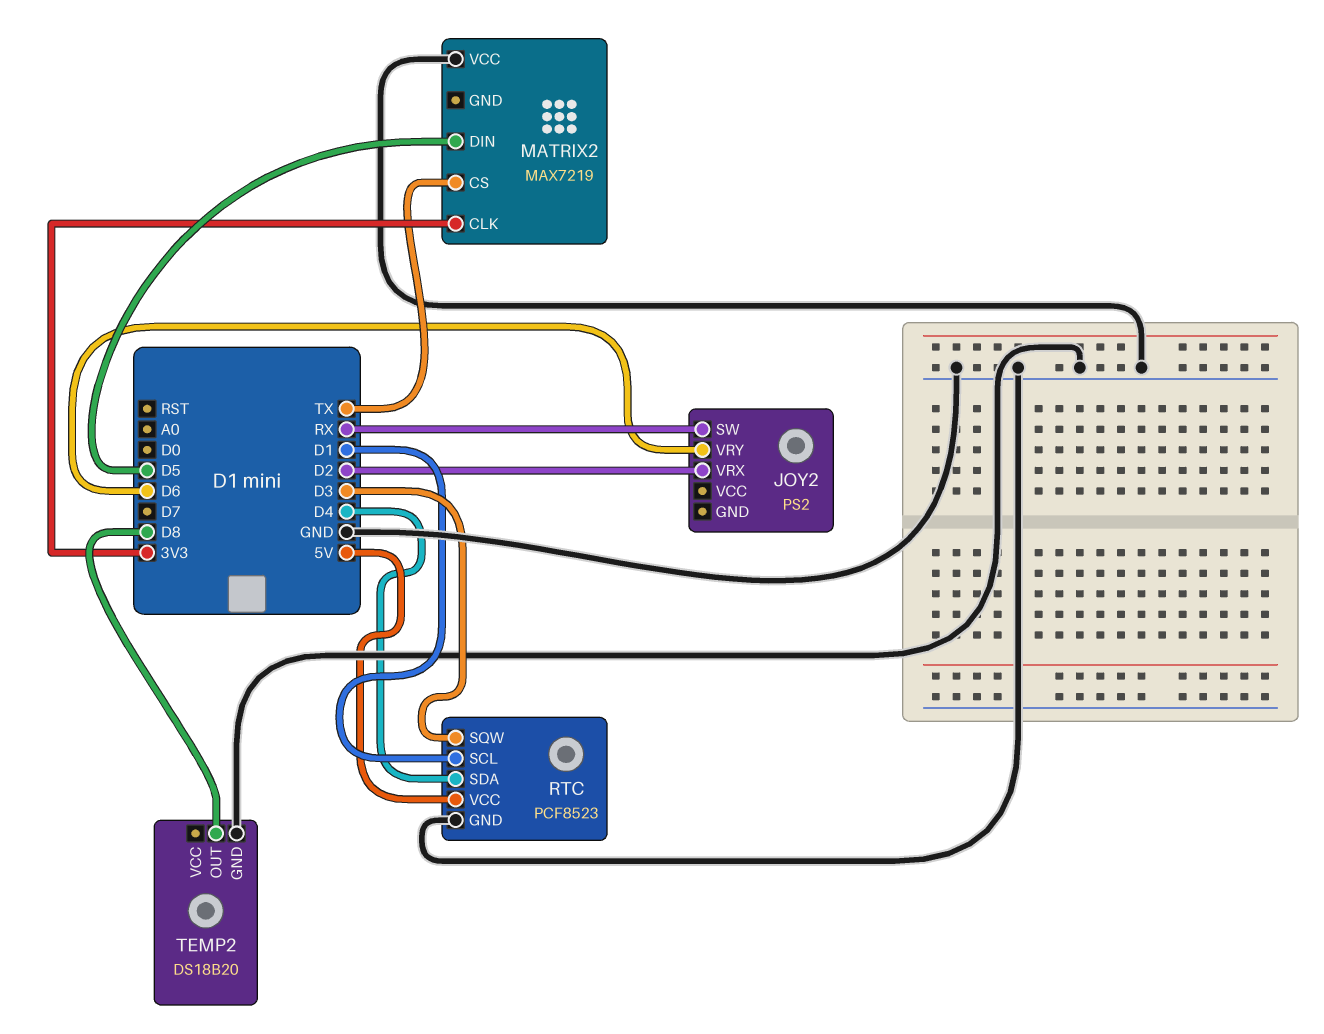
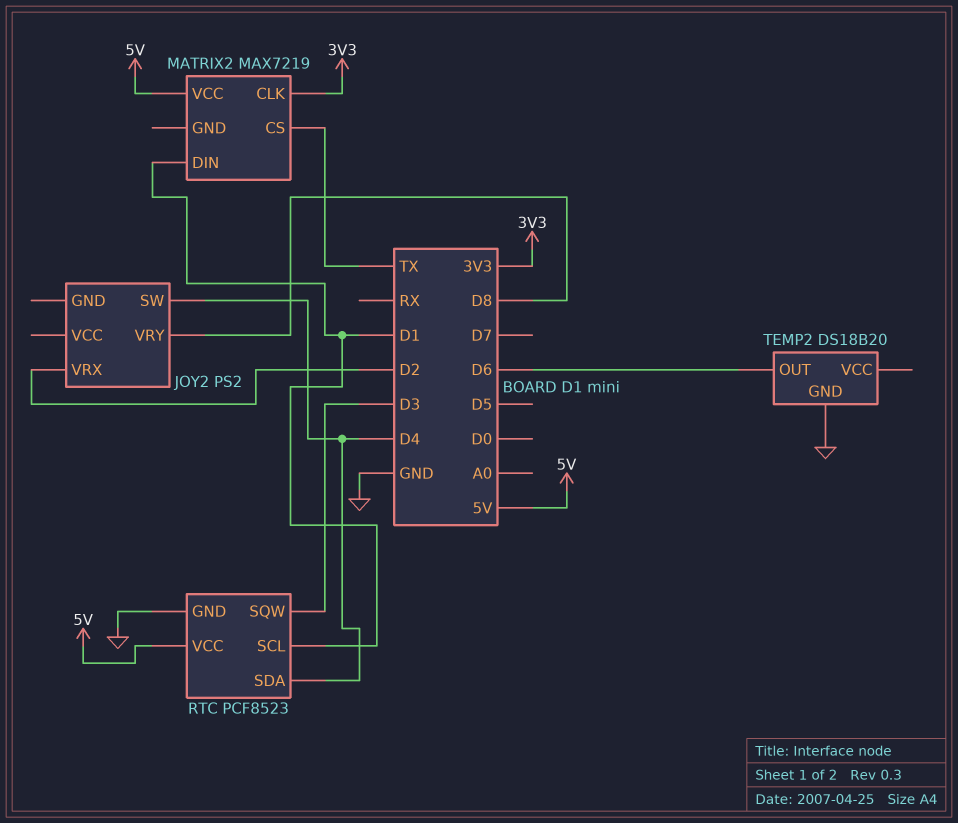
JOY2 pin SW: RX -> D4
JOY2 pin VRY: D6 -> D8
MATRIX2 pin DIN: D5 -> D1
MATRIX2 pin VCC: GND -> 5V
TEMP2 pin OUT: D8 -> D6

